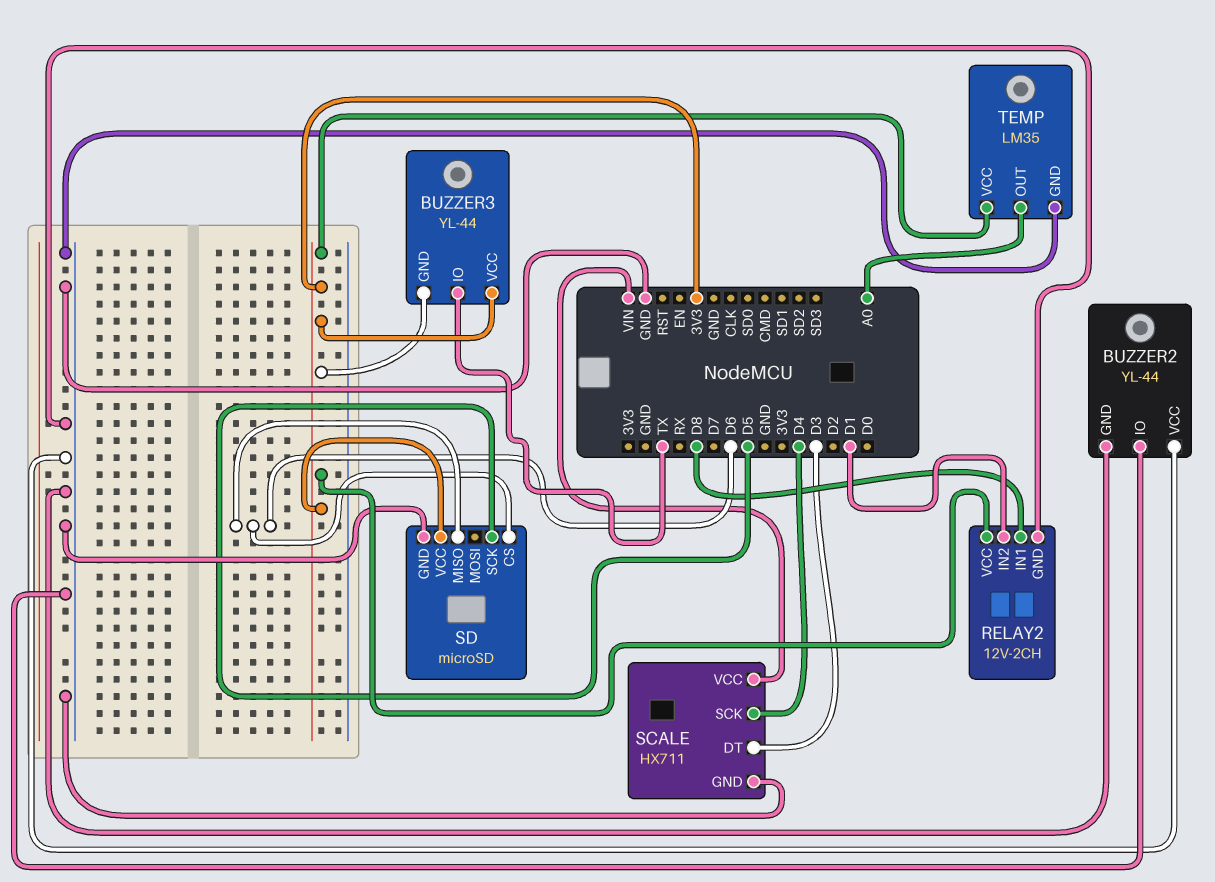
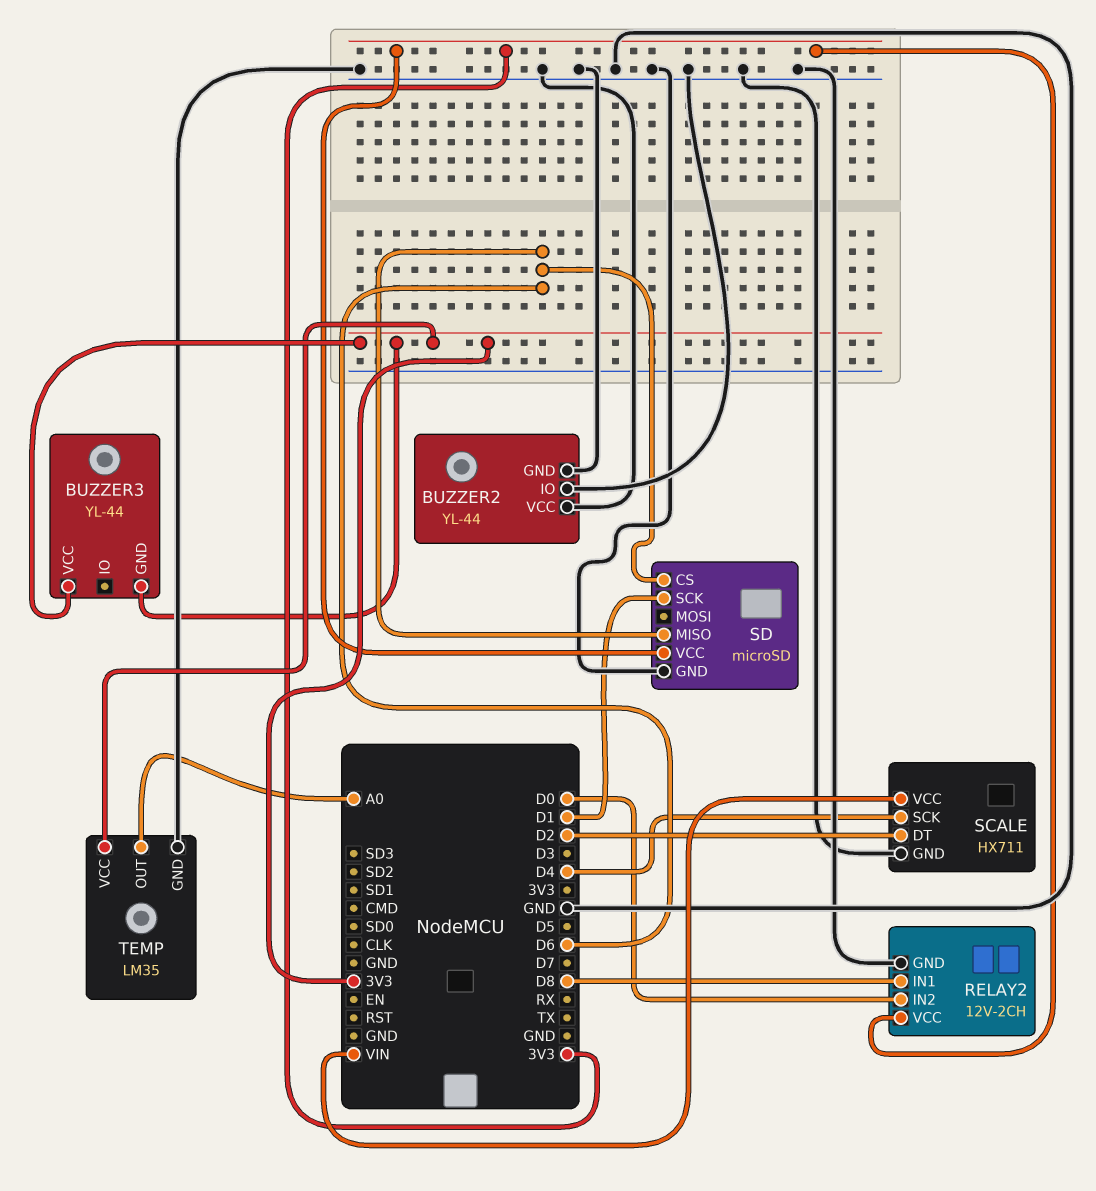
BUZZER3 pin IO: TX -> none
RELAY2 pin IN2: D1 -> D0
SCALE pin DT: D3 -> D2
SD pin SCK: D5 -> D1

